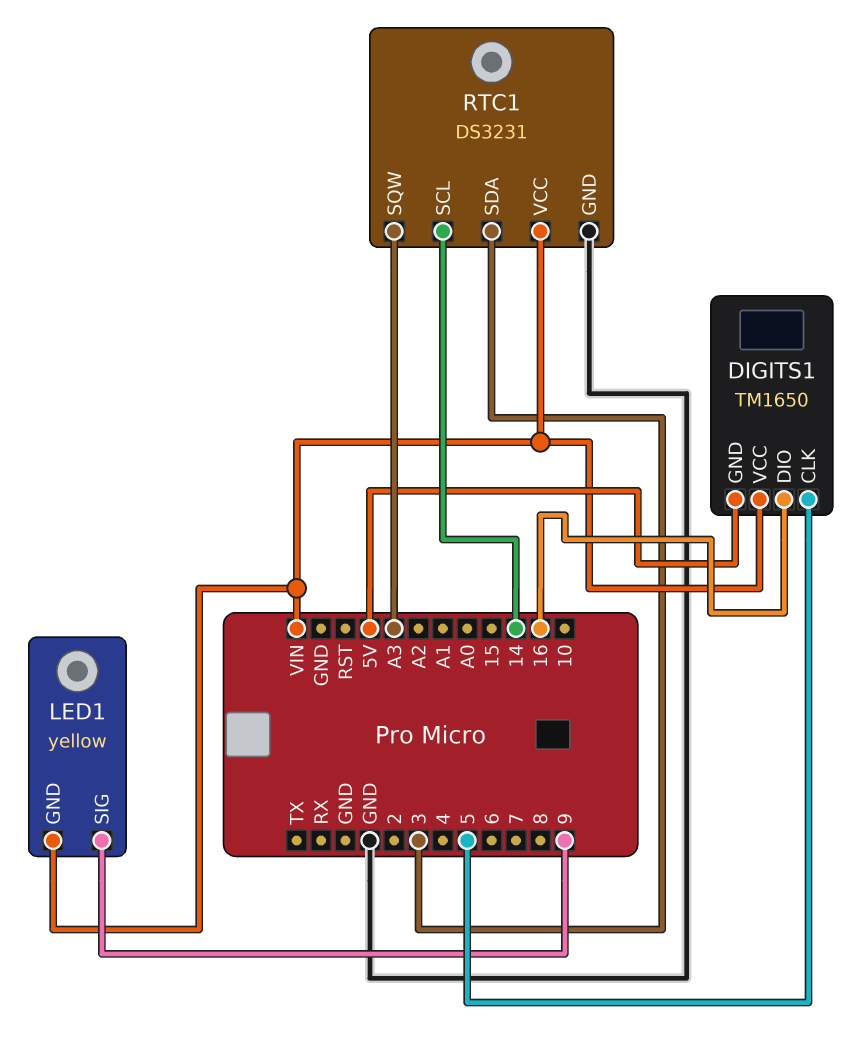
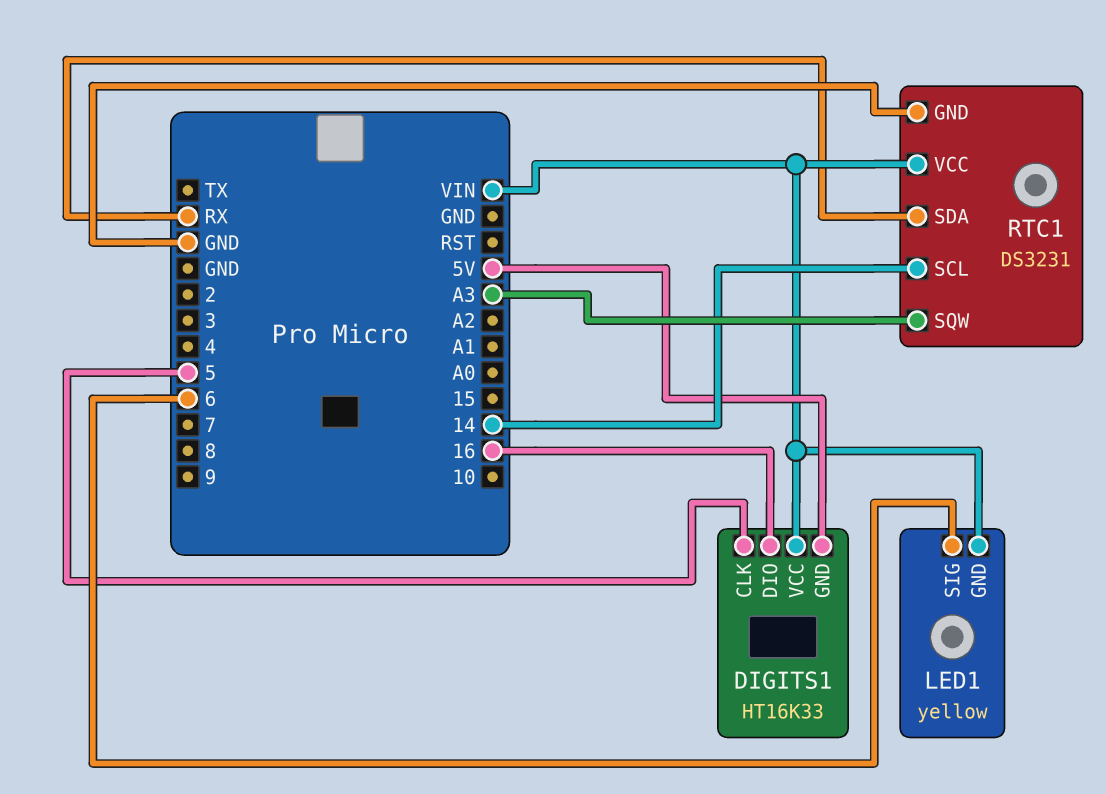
DIGITS1: TM1650 -> HT16K33
LED1 pin SIG: 9 -> 6
RTC1 pin SDA: 3 -> RX

